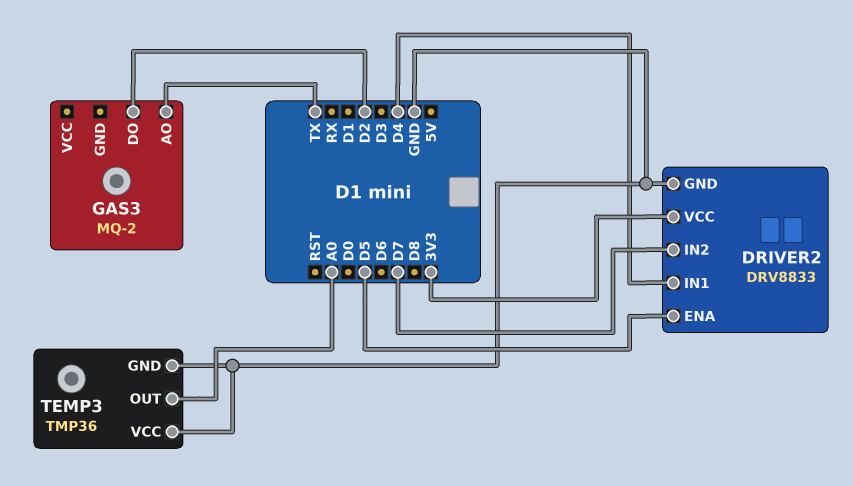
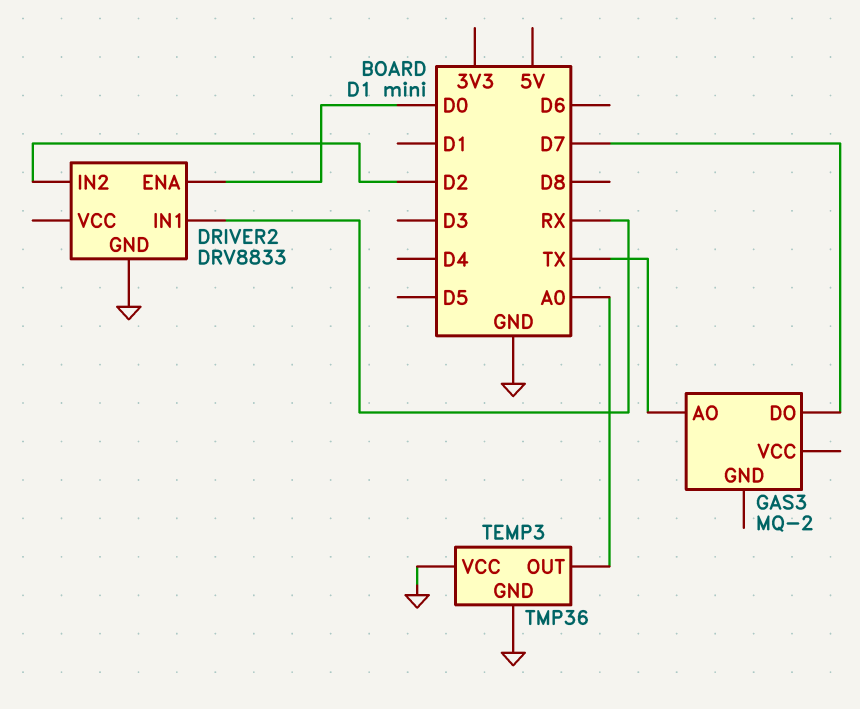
DRIVER2 pin ENA: D5 -> D0
DRIVER2 pin IN1: D4 -> RX
DRIVER2 pin IN2: D7 -> D2
DRIVER2 pin VCC: 3V3 -> none
GAS3 pin DO: D2 -> D7

